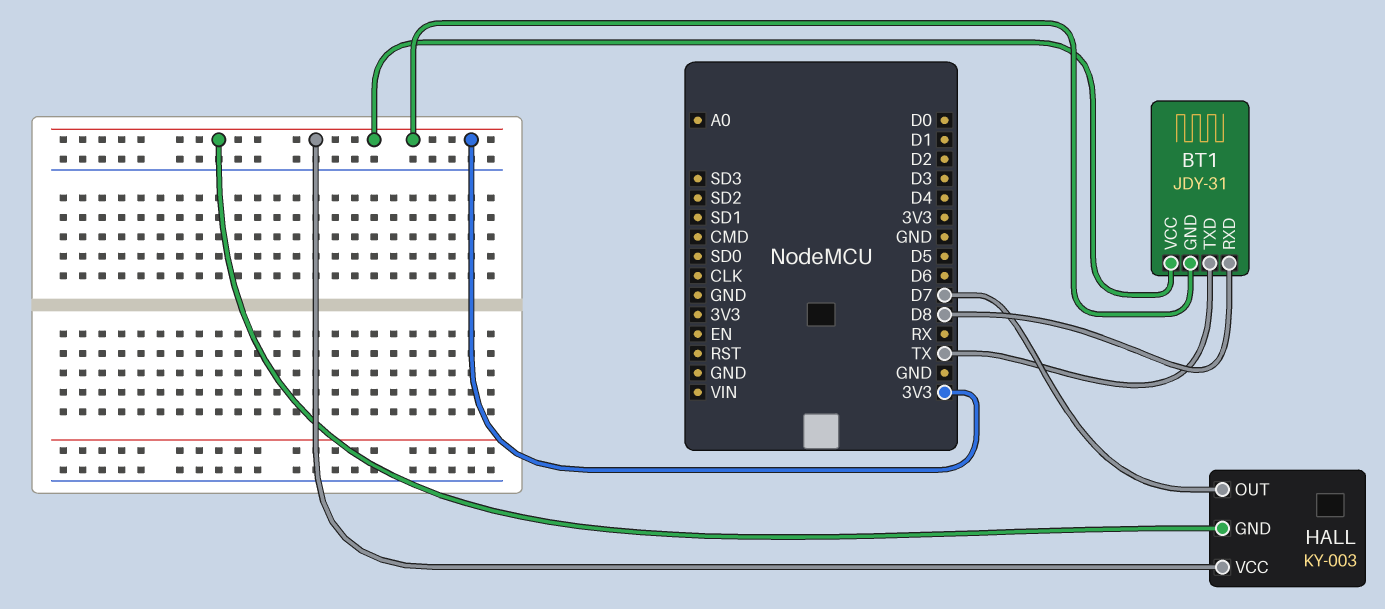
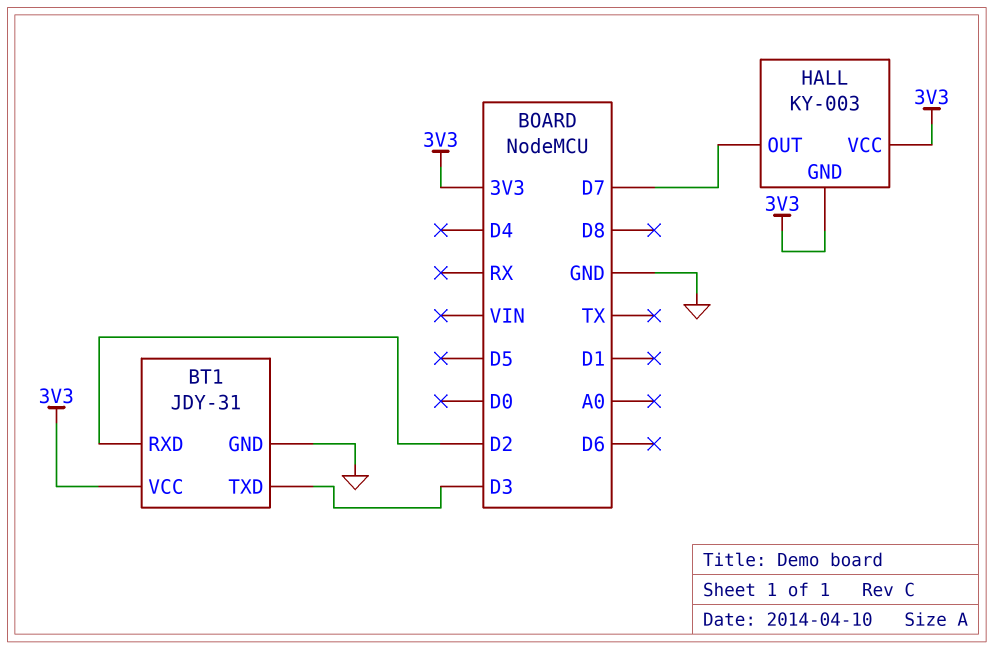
BT1 pin GND: 3V3 -> GND
BT1 pin RXD: D8 -> D2
BT1 pin TXD: TX -> D3

